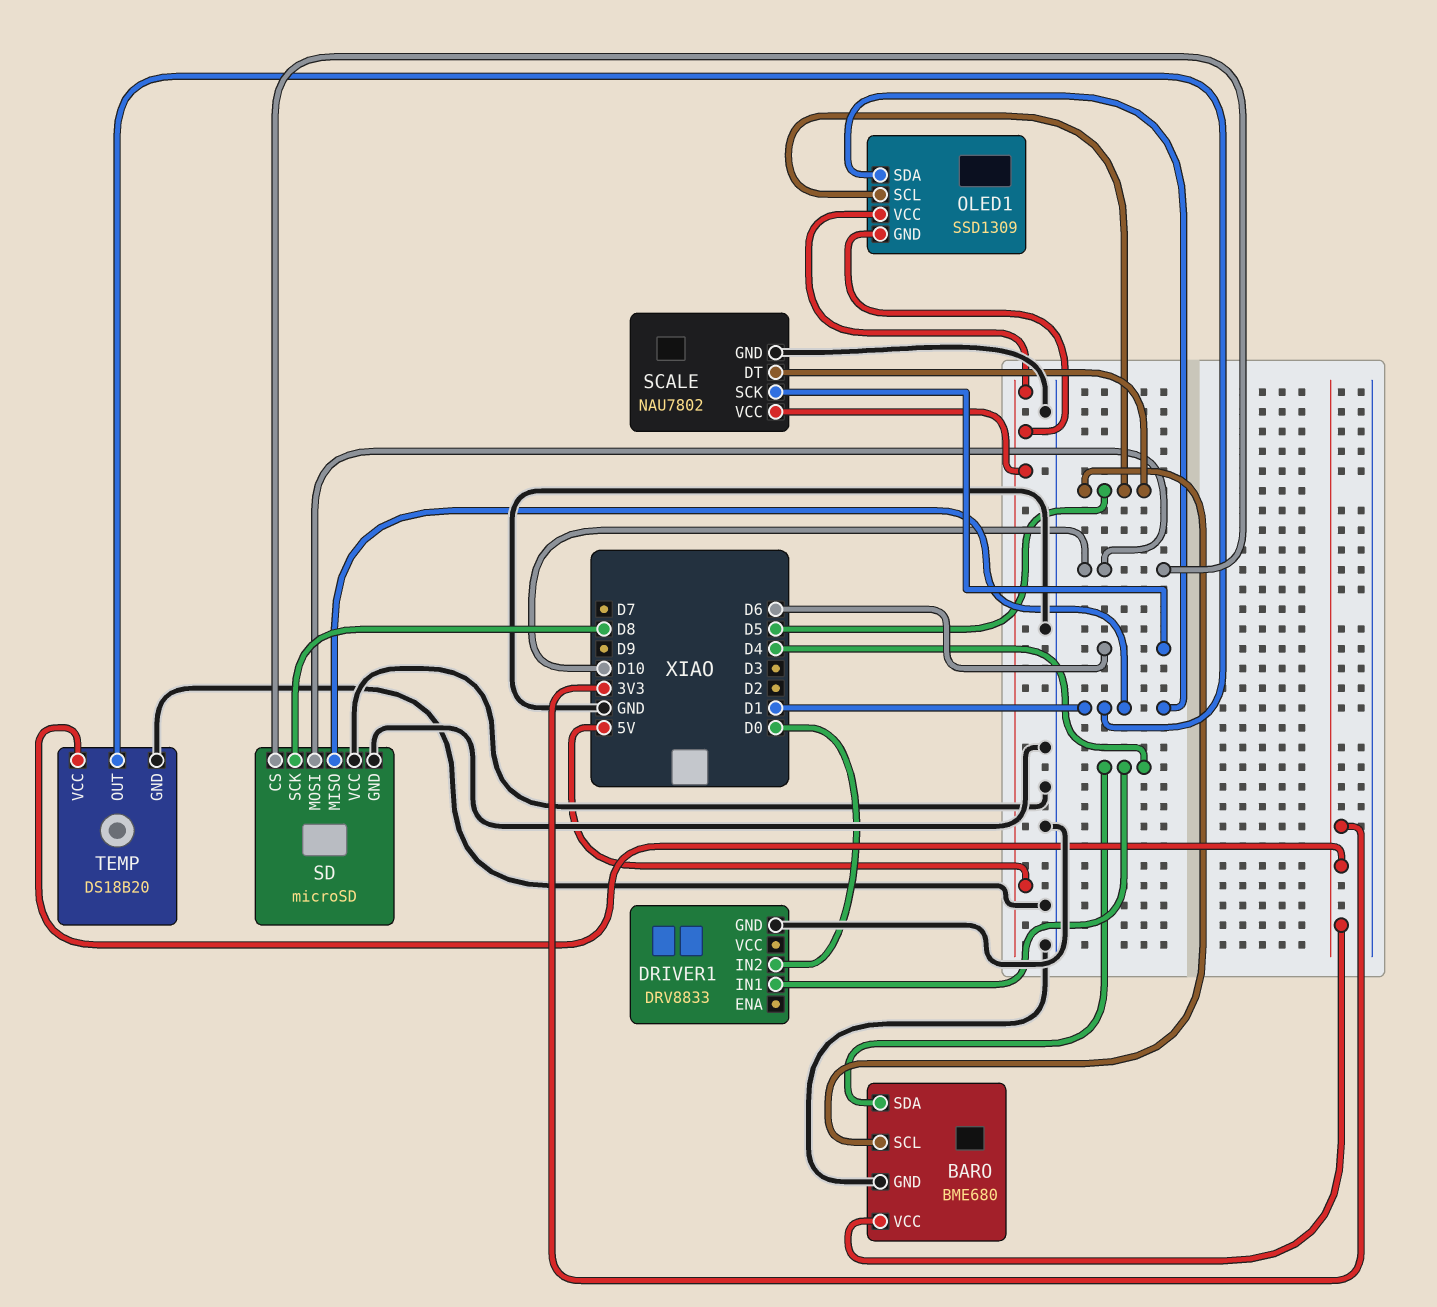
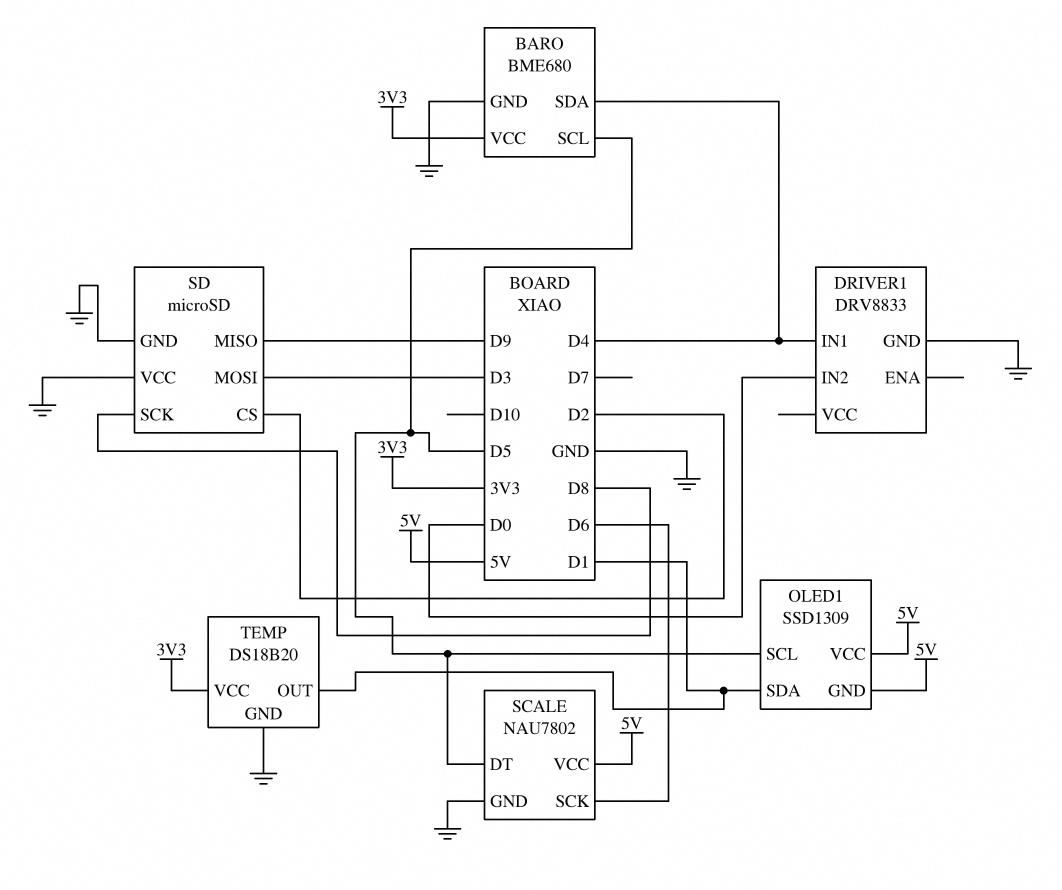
SD pin CS: D10 -> D2
SD pin MISO: D1 -> D9
SD pin MOSI: D10 -> D3

